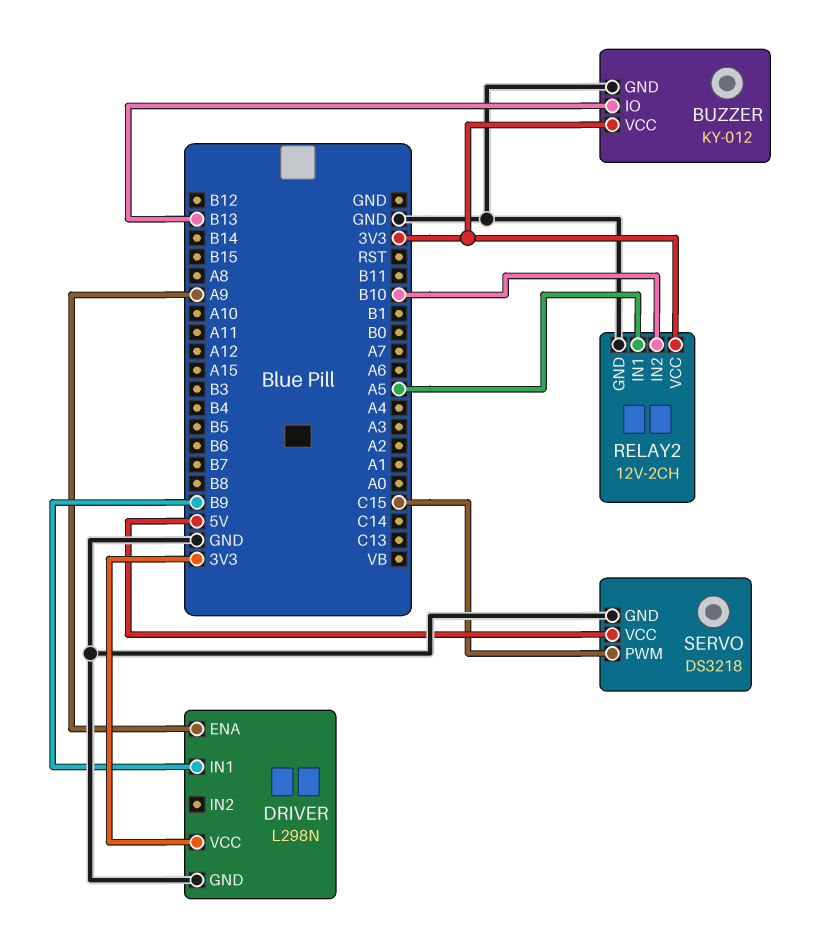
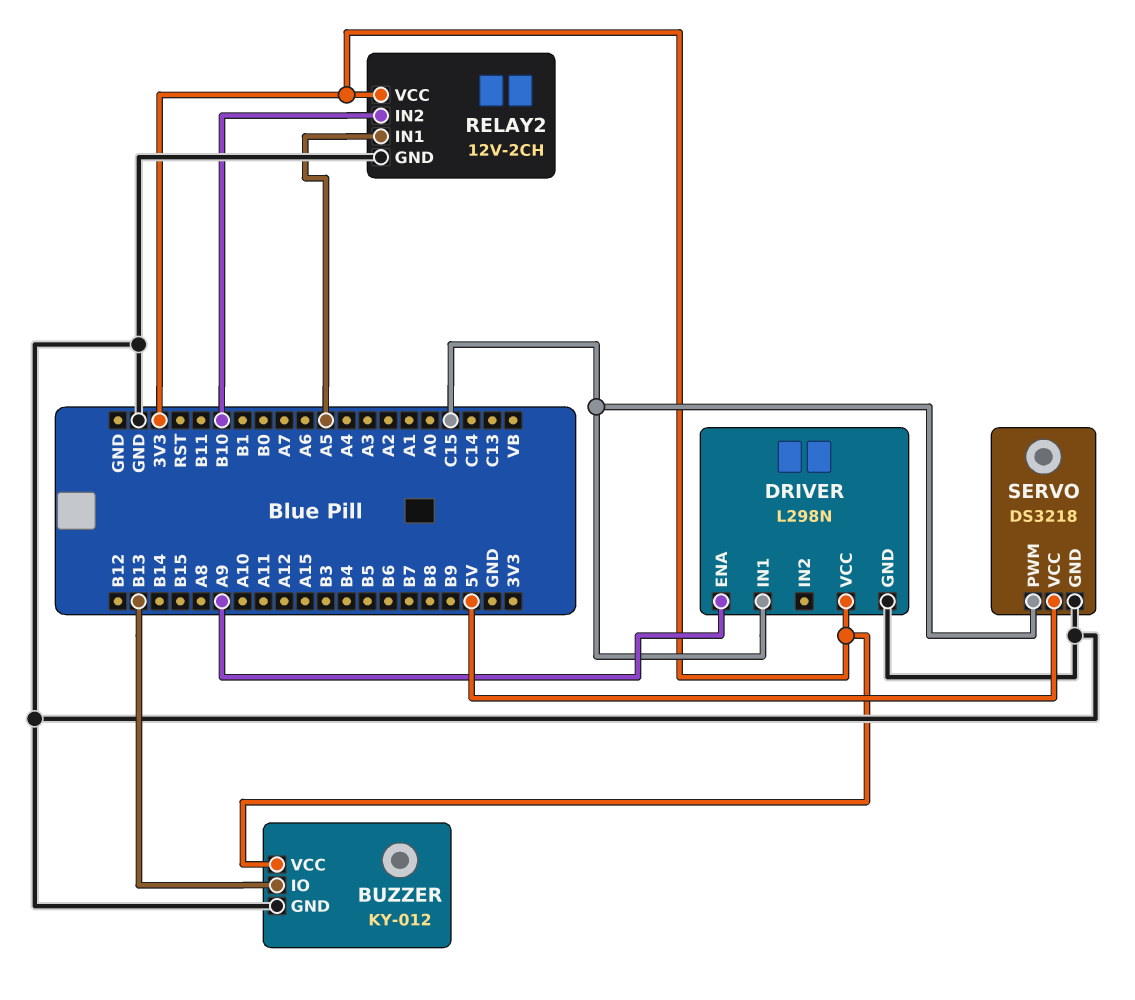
DRIVER pin IN1: B9 -> C15

